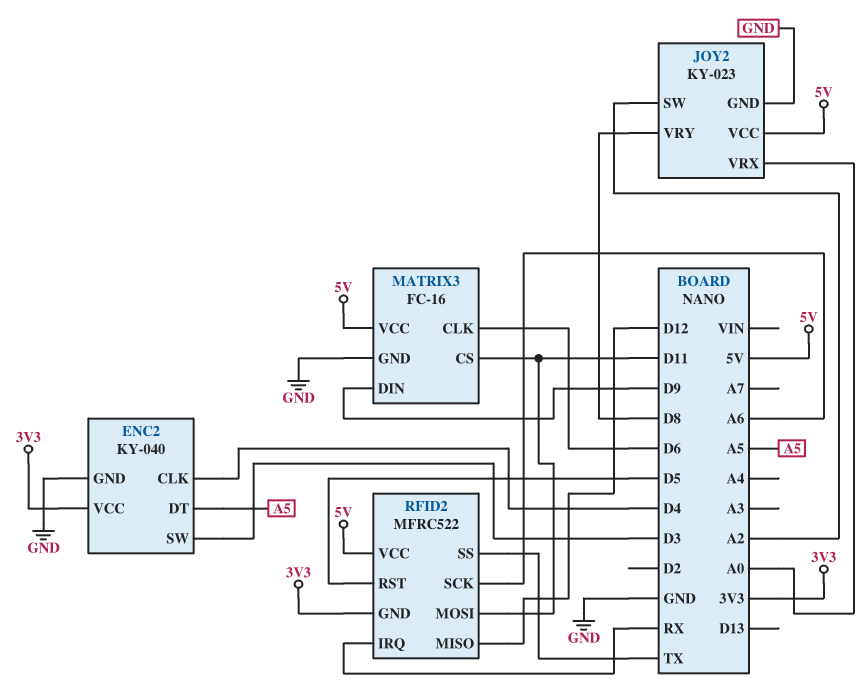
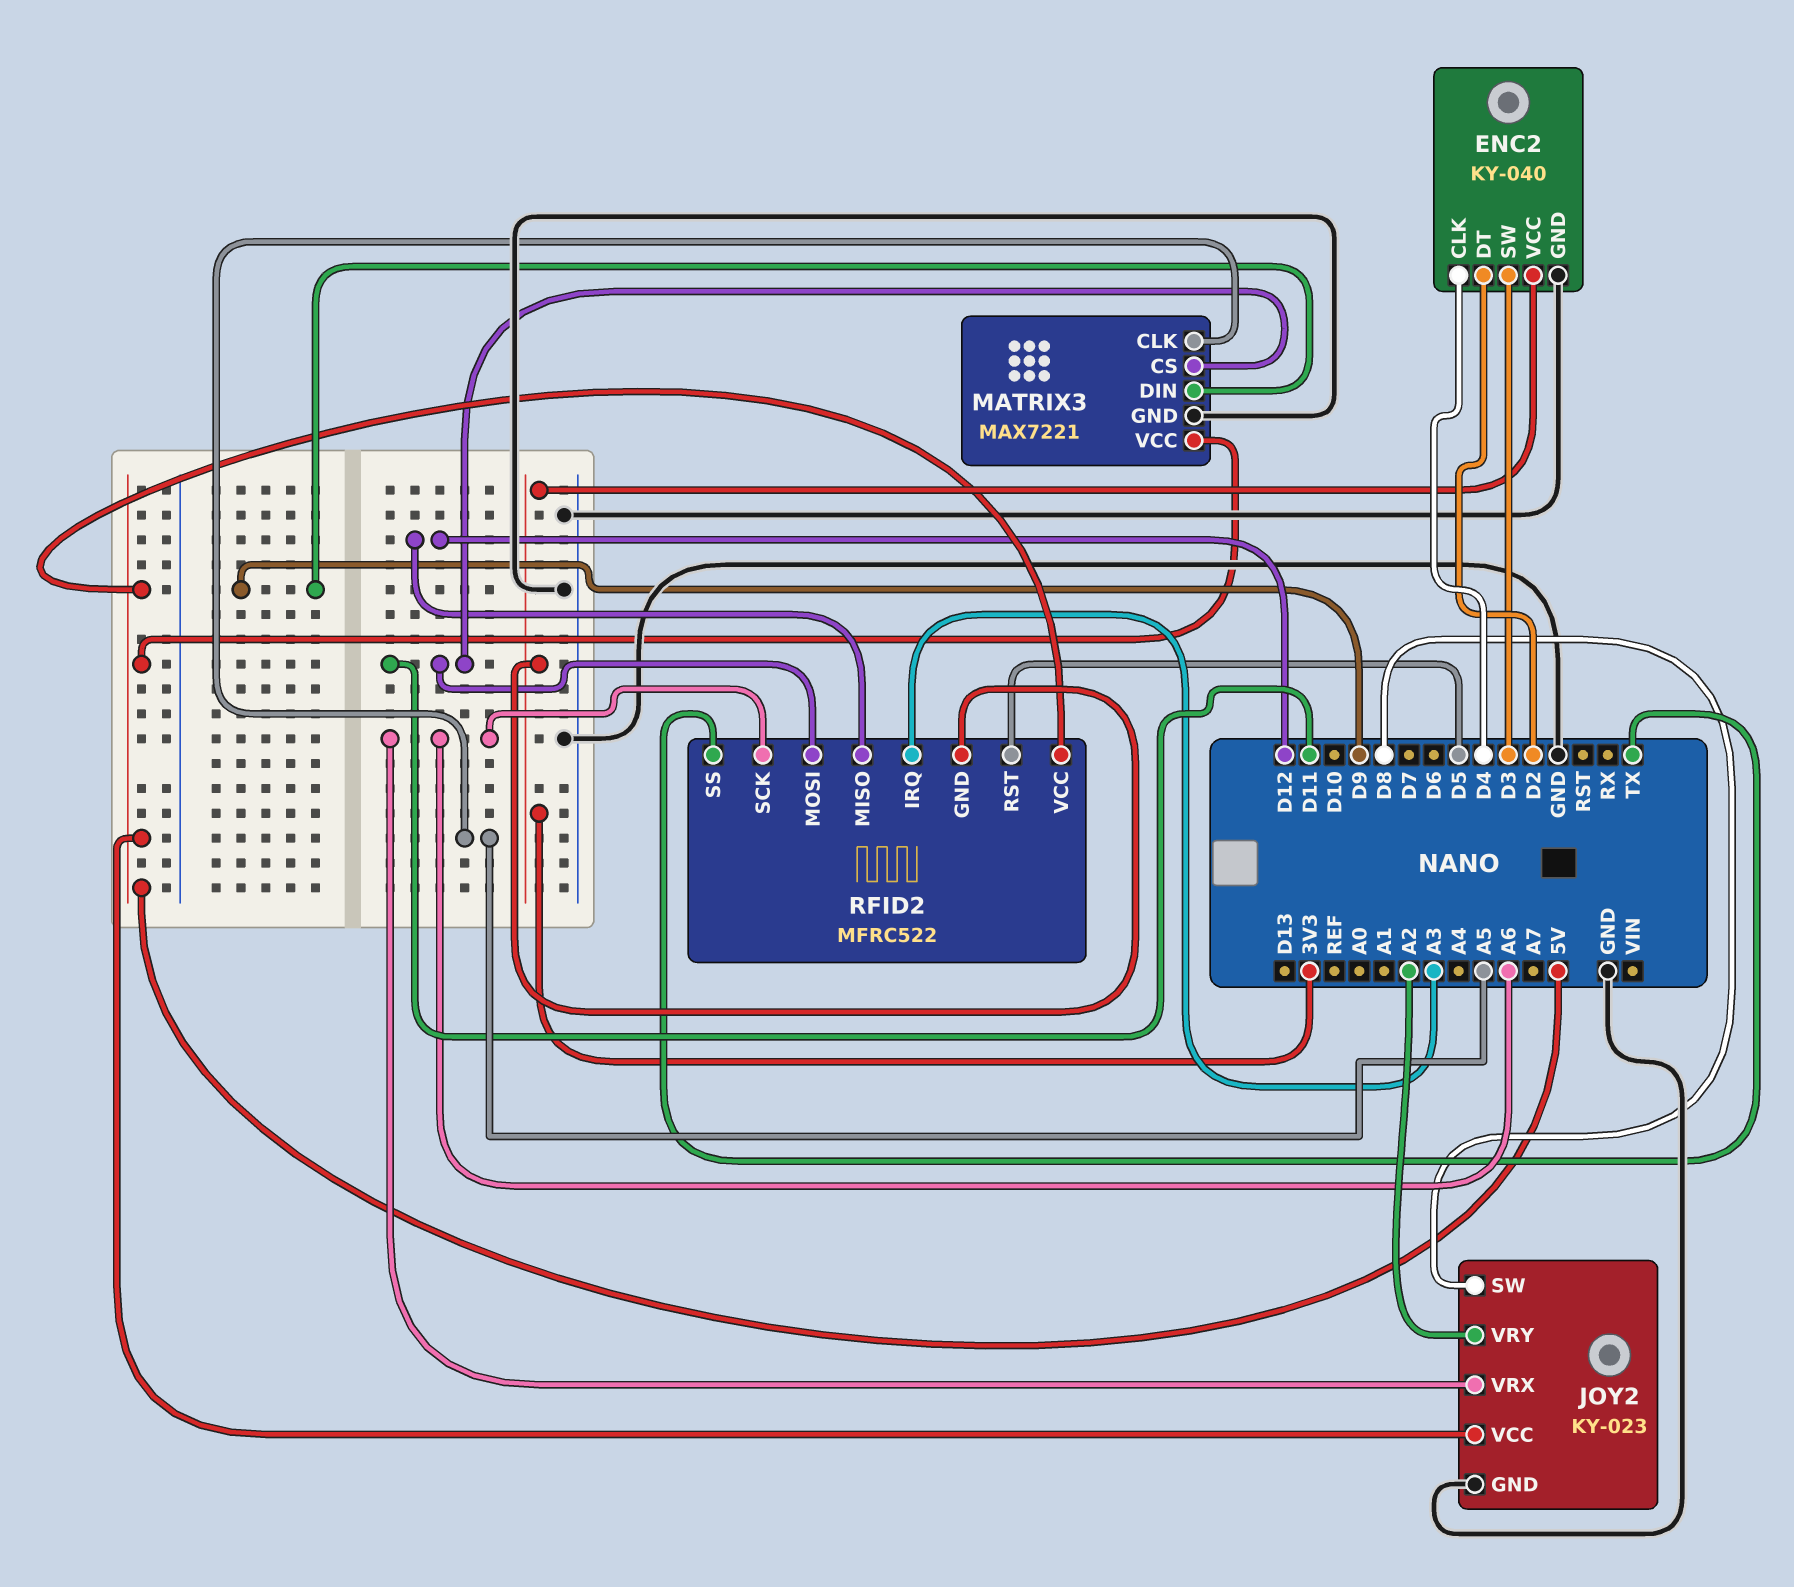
ENC2 pin DT: A5 -> D2
JOY2 pin SW: A2 -> D8
JOY2 pin VRX: A0 -> A6
JOY2 pin VRY: D8 -> A2
MATRIX3: FC-16 -> MAX7221
MATRIX3 pin CLK: D6 -> A5
RFID2 pin IRQ: RX -> A3

